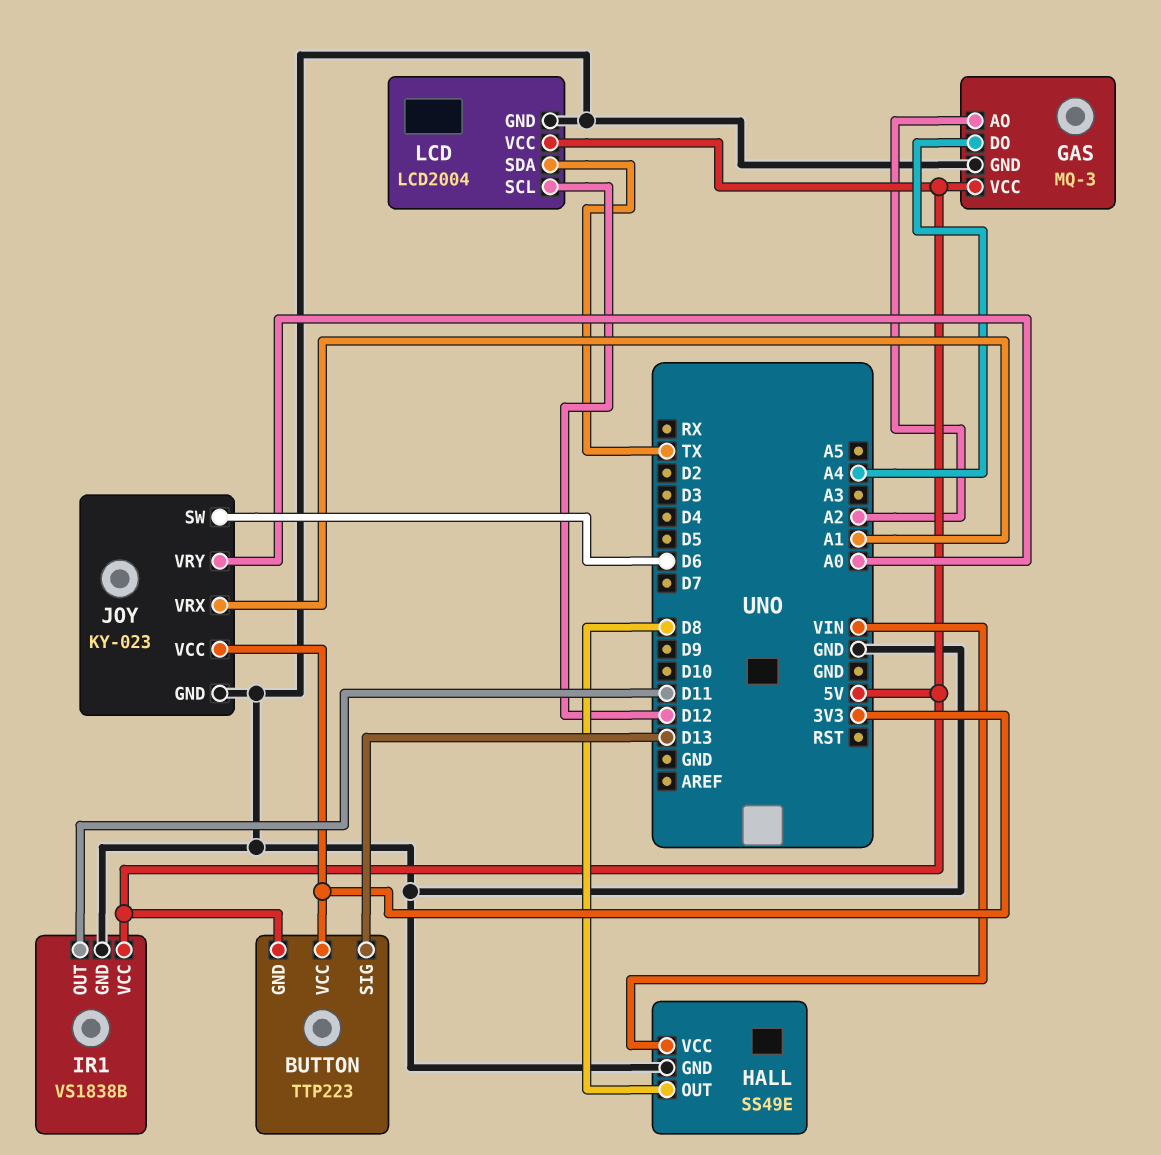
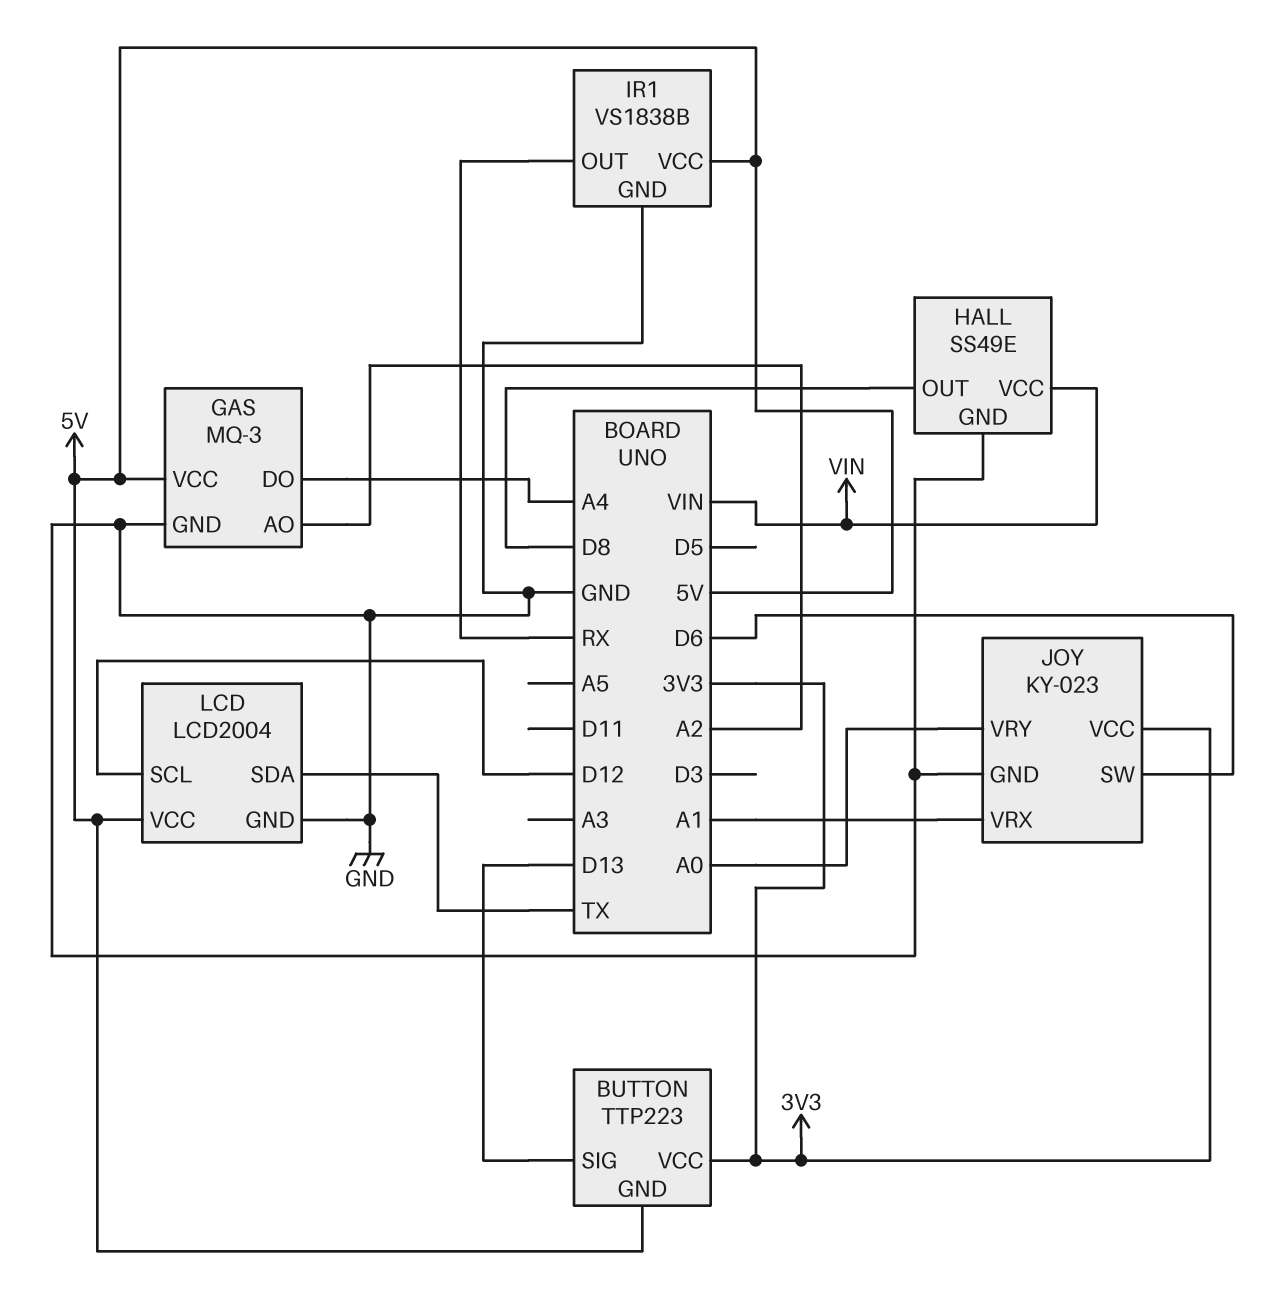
IR1 pin OUT: D11 -> RX

